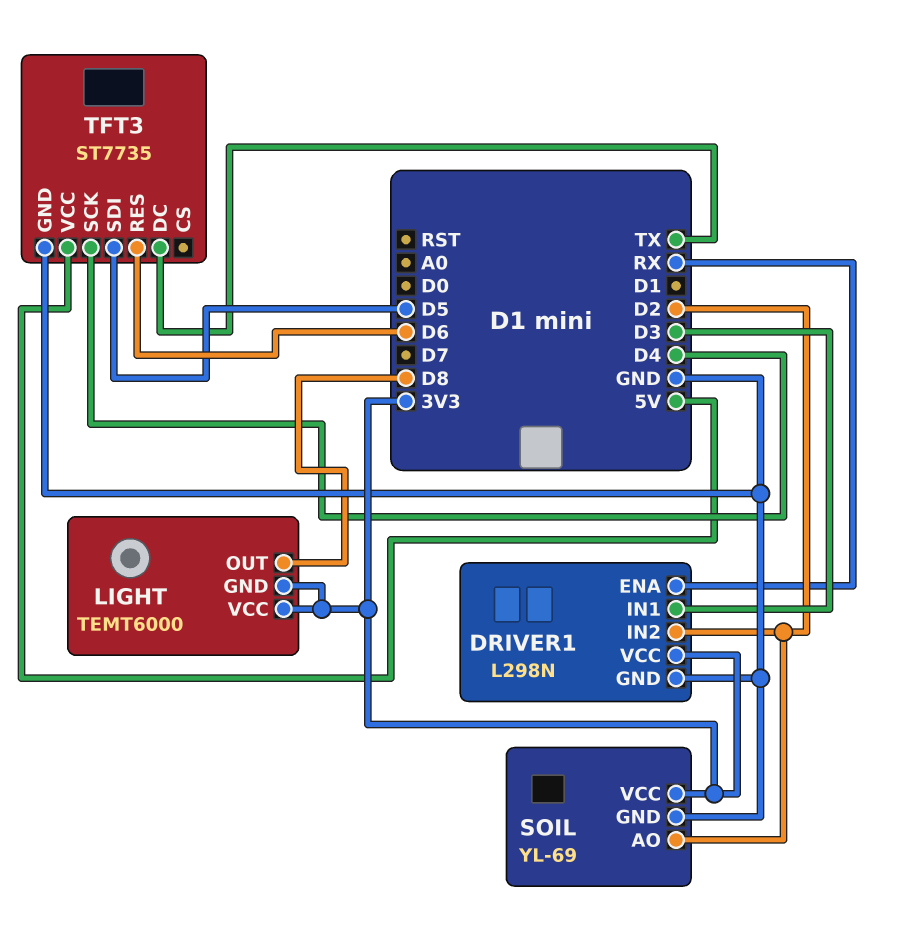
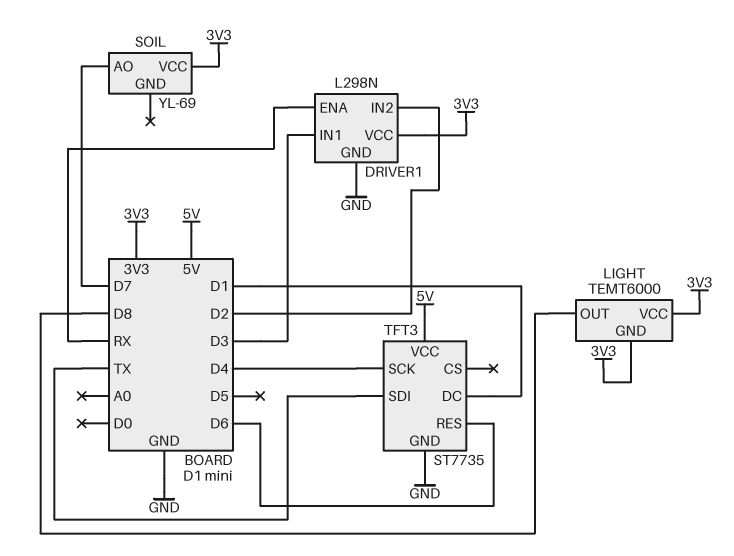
SOIL pin AO: D2 -> D7
SOIL pin GND: GND -> none
TFT3 pin DC: TX -> D1
TFT3 pin SDI: D5 -> TX

